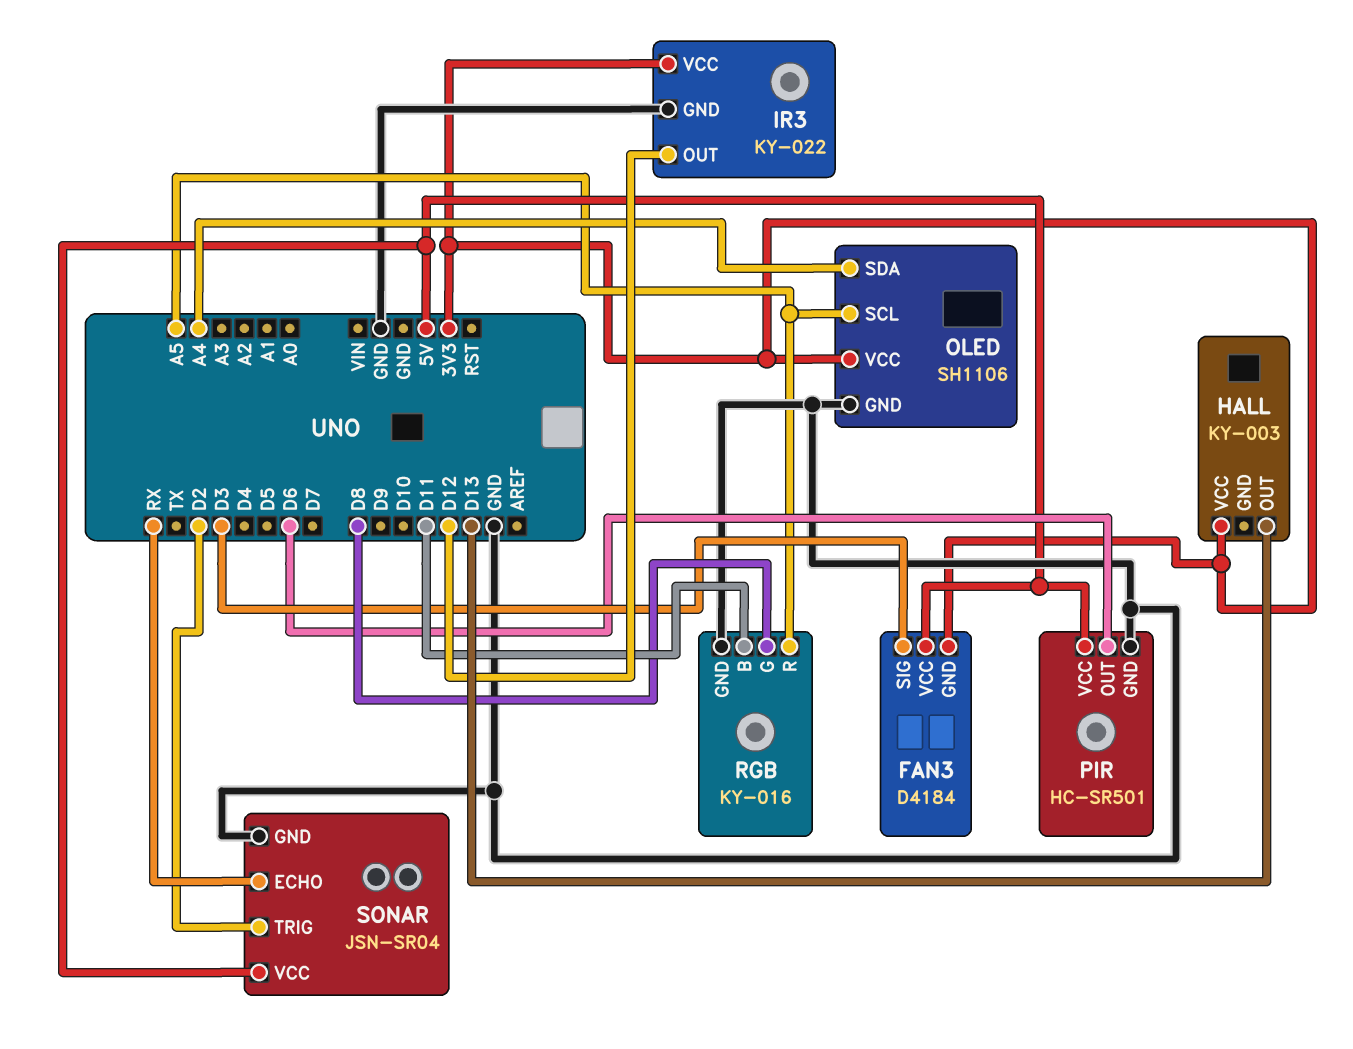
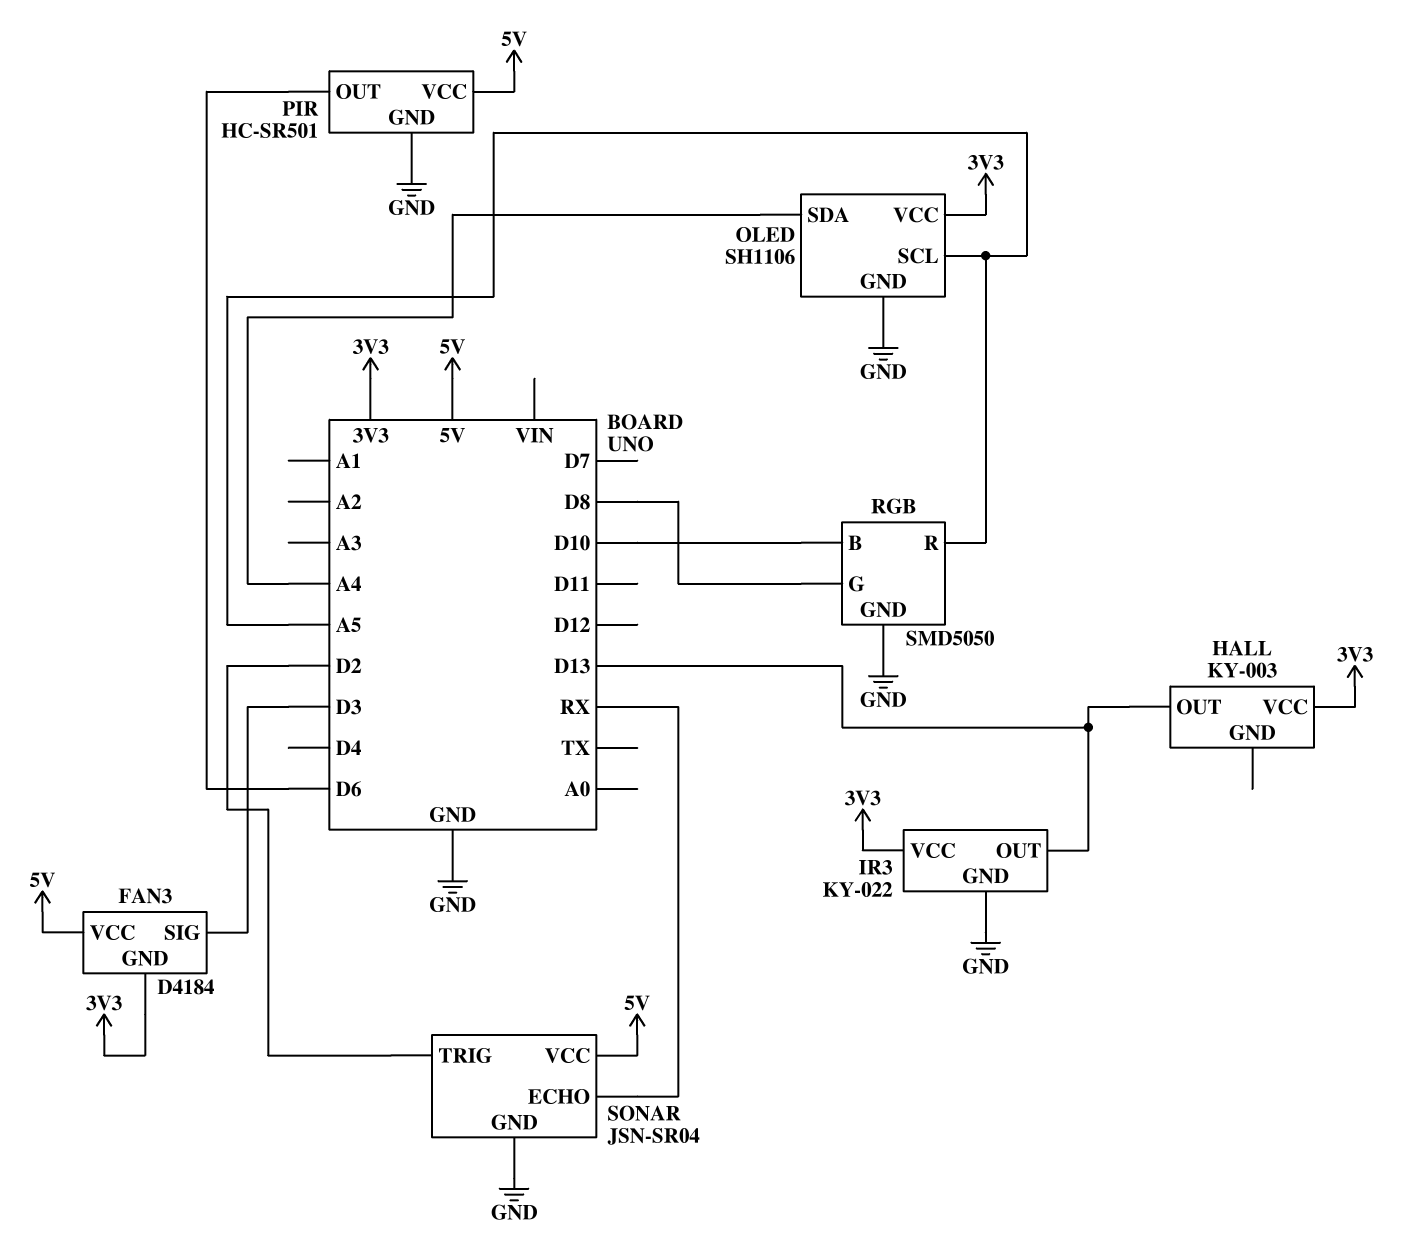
IR3 pin OUT: D12 -> D13
RGB: KY-016 -> SMD5050
RGB pin B: D11 -> D10

